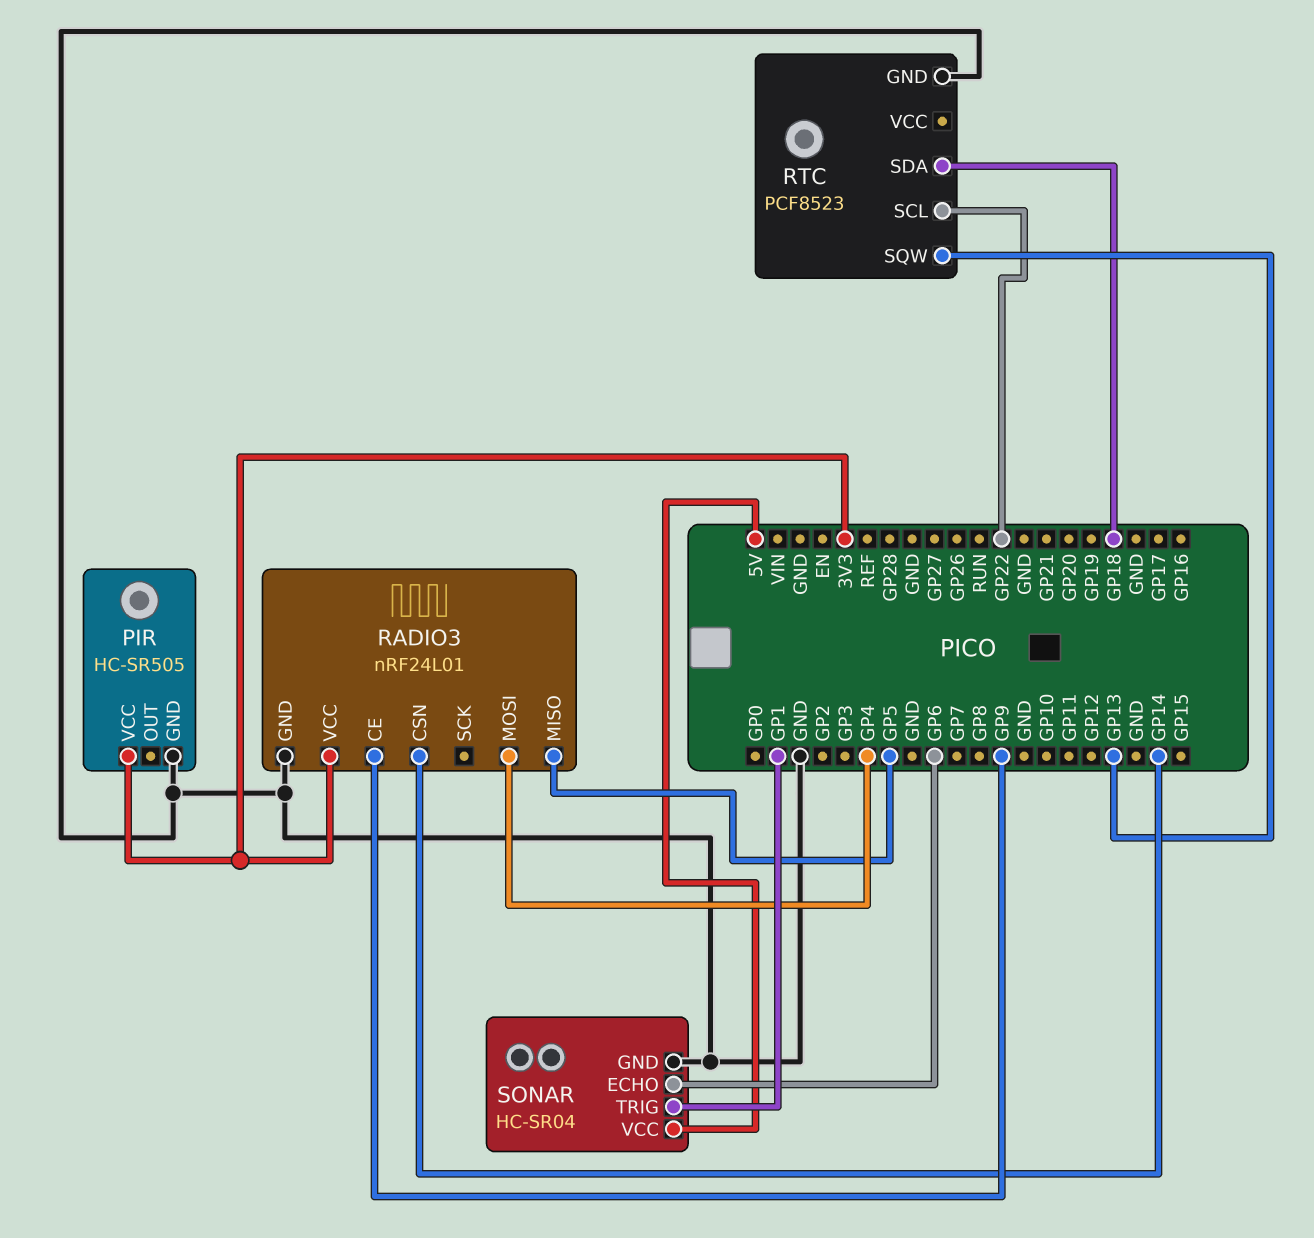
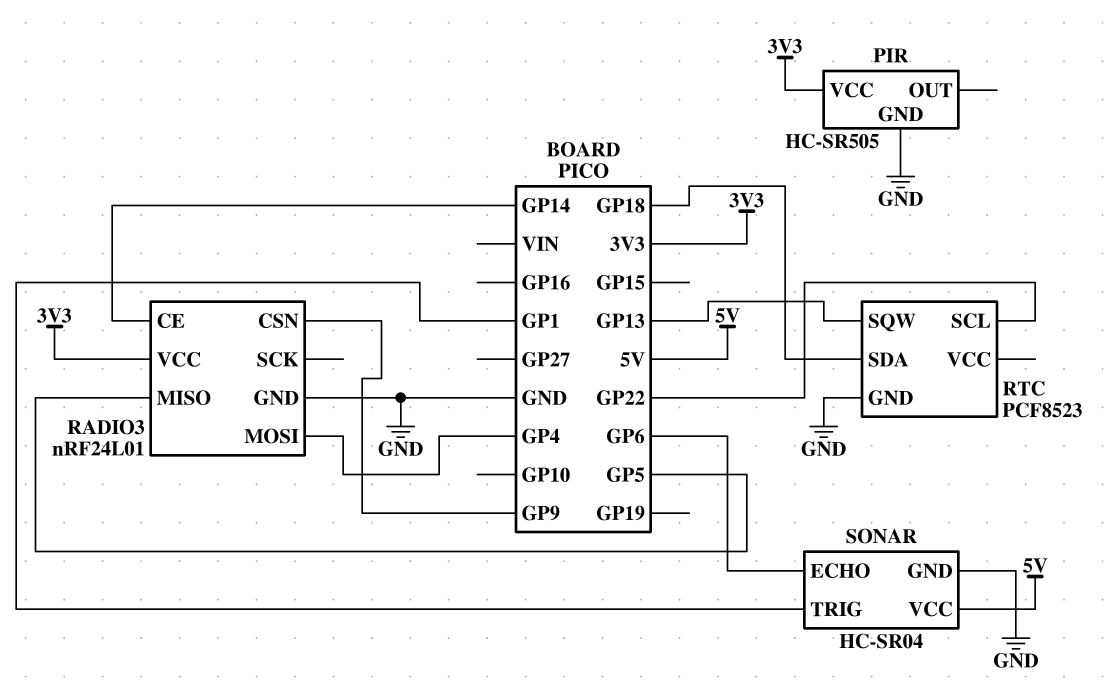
RADIO3 pin CE: GP9 -> GP14
RADIO3 pin CSN: GP14 -> GP9

